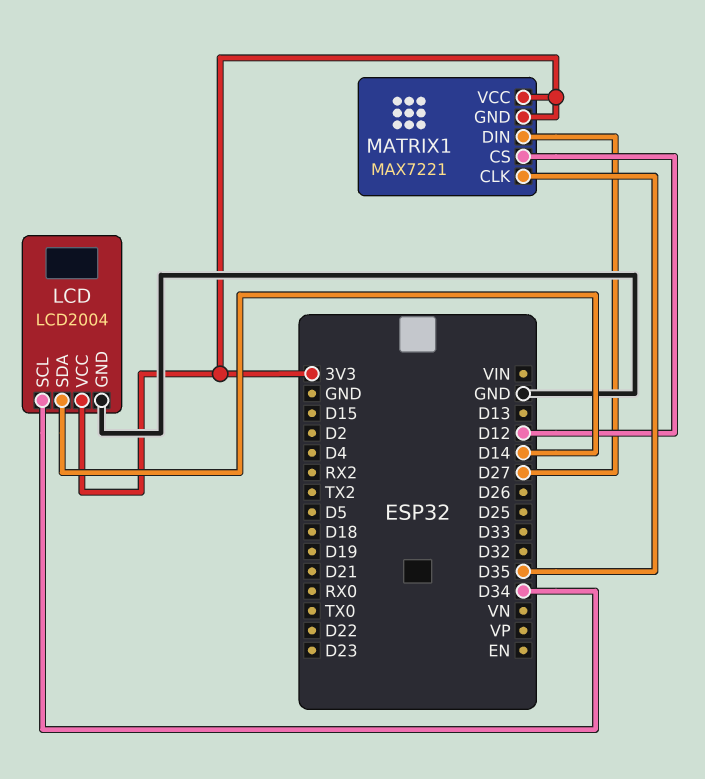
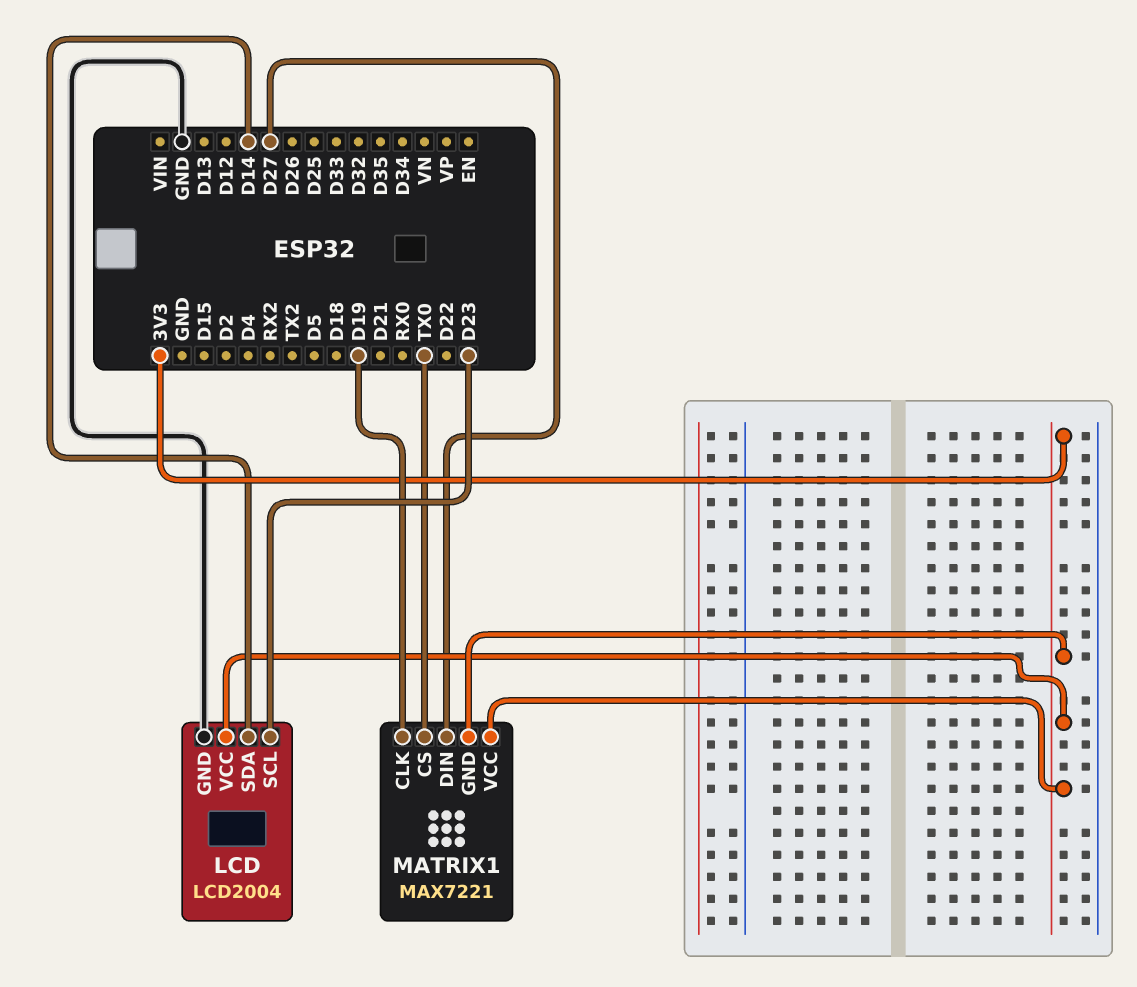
LCD pin SCL: D34 -> D23
MATRIX1 pin CLK: D35 -> D19
MATRIX1 pin CS: D12 -> TX0

